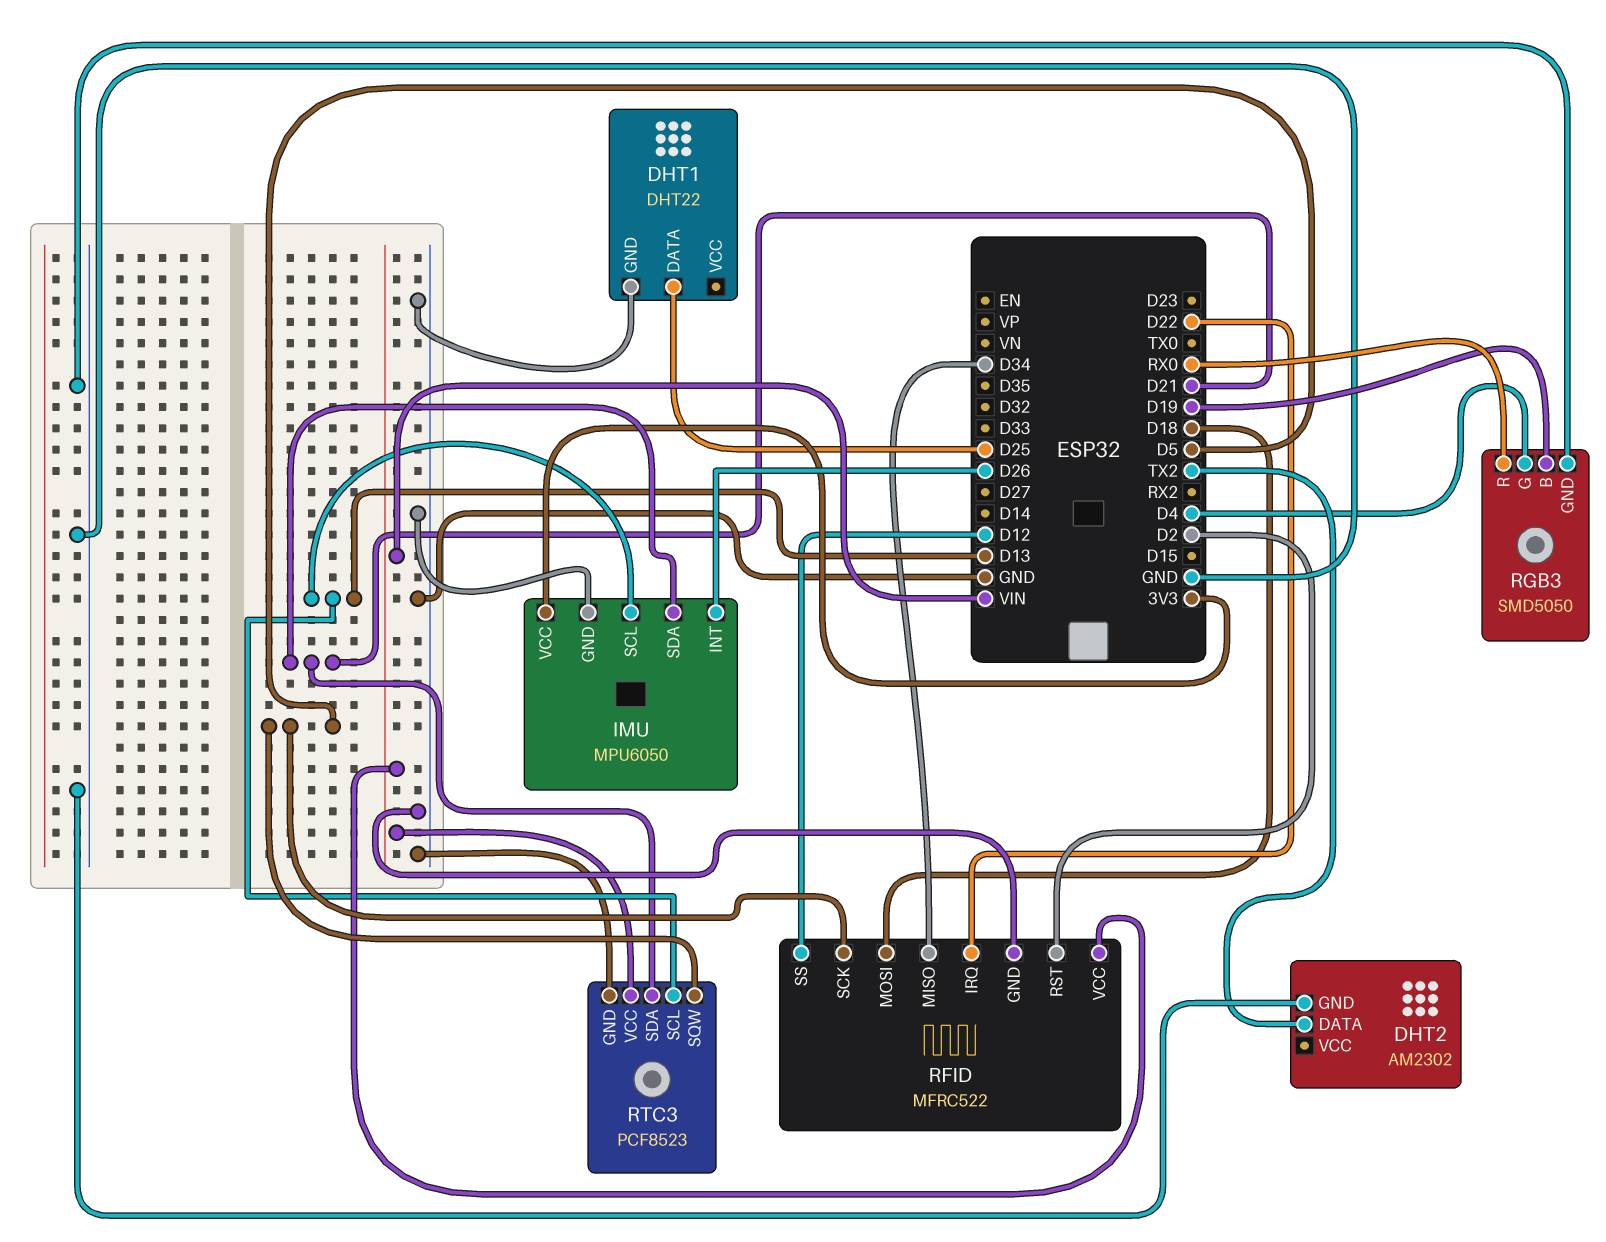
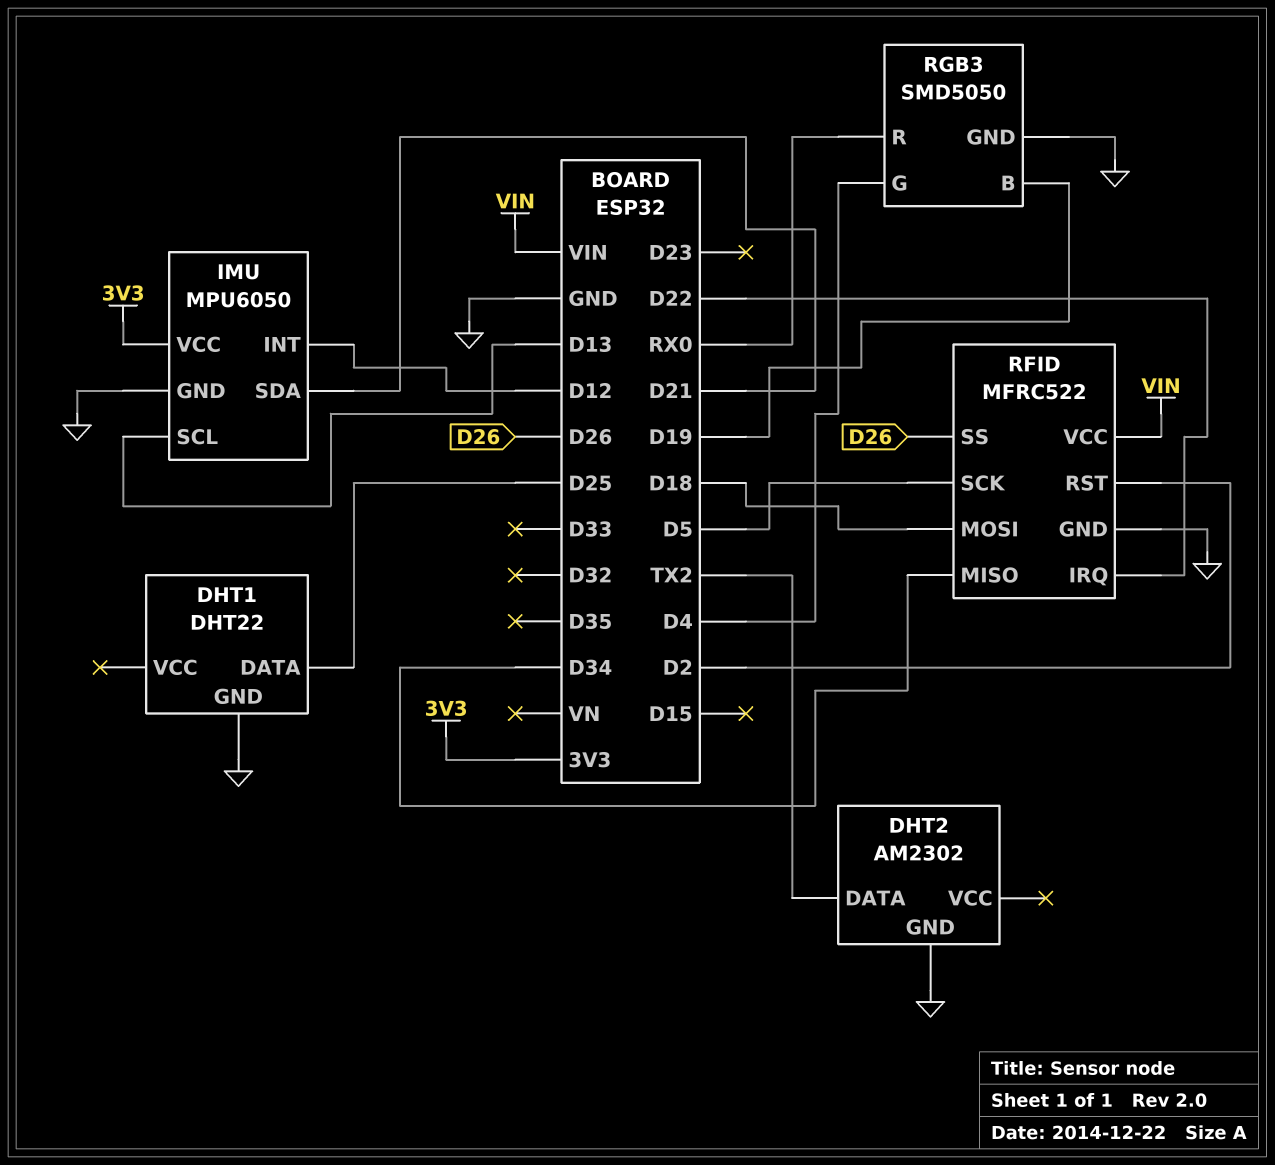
IMU pin INT: D26 -> D12
RFID pin SS: D12 -> D26
RTC3: PCF8523 -> none
RTC3 pin GND: GND -> none
RTC3 pin SCL: D13 -> none
RTC3 pin SDA: D21 -> none
RTC3 pin SQW: D5 -> none
RTC3 pin VCC: VIN -> none

